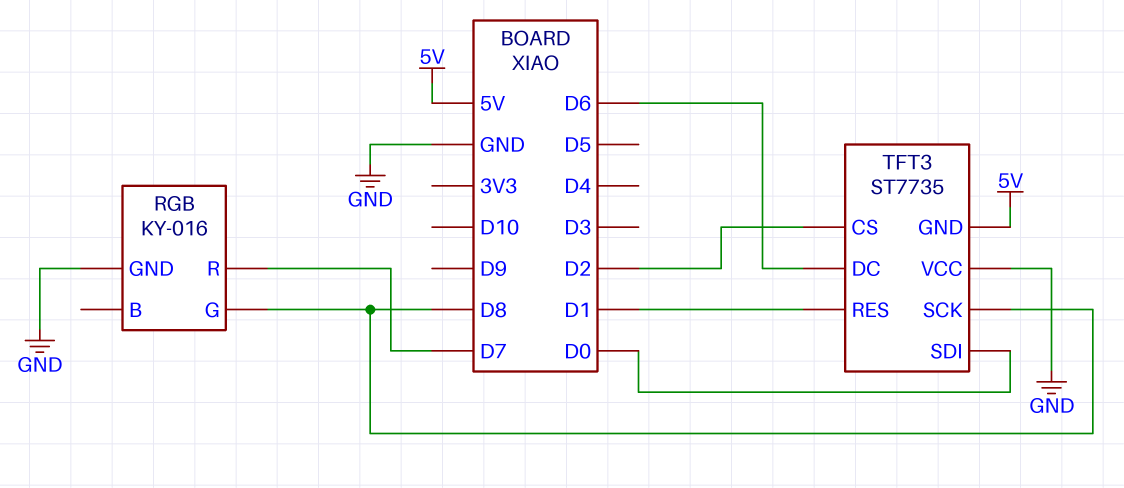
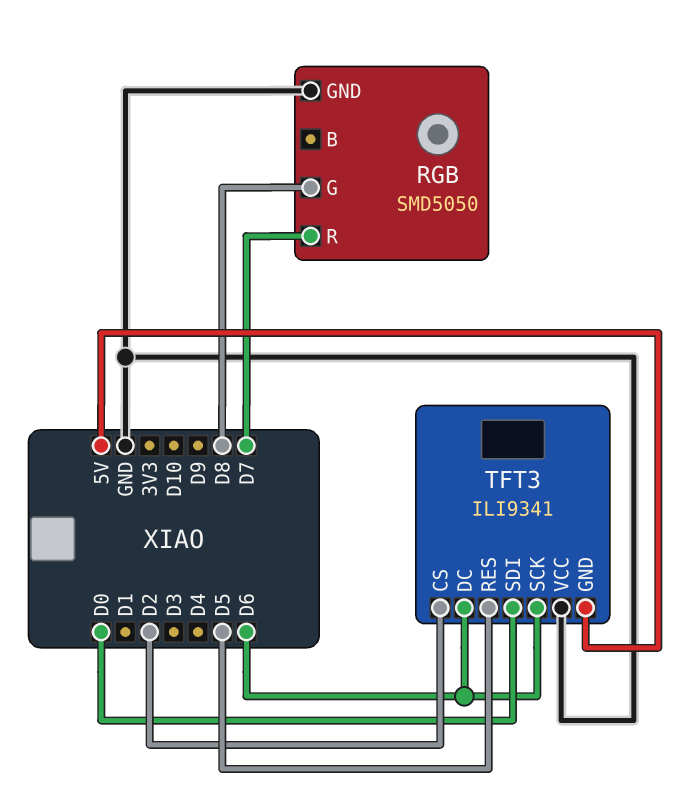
RGB: KY-016 -> SMD5050
TFT3: ST7735 -> ILI9341
TFT3 pin RES: D1 -> D5
TFT3 pin SCK: D8 -> D6

